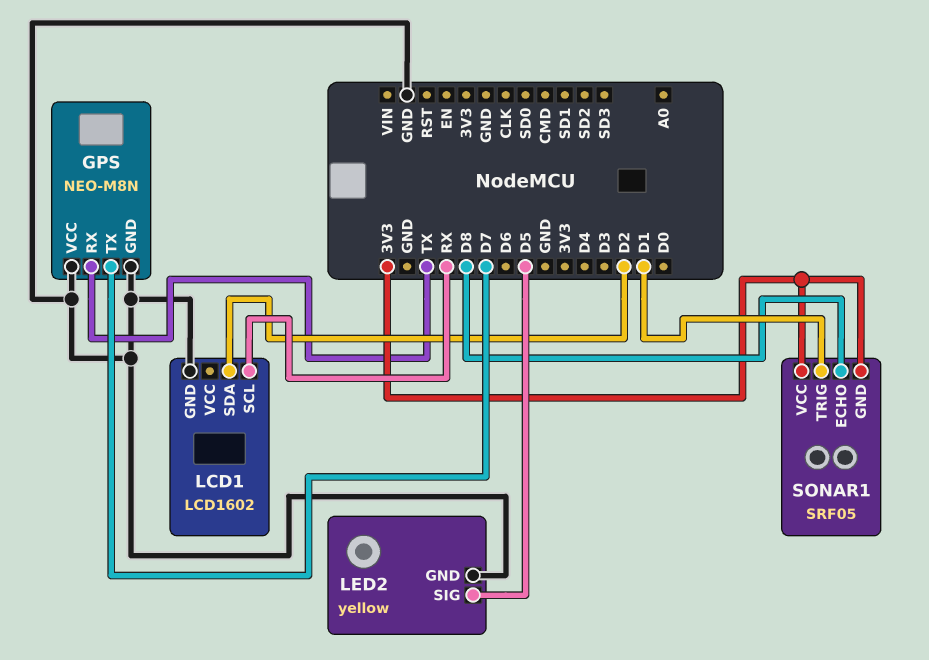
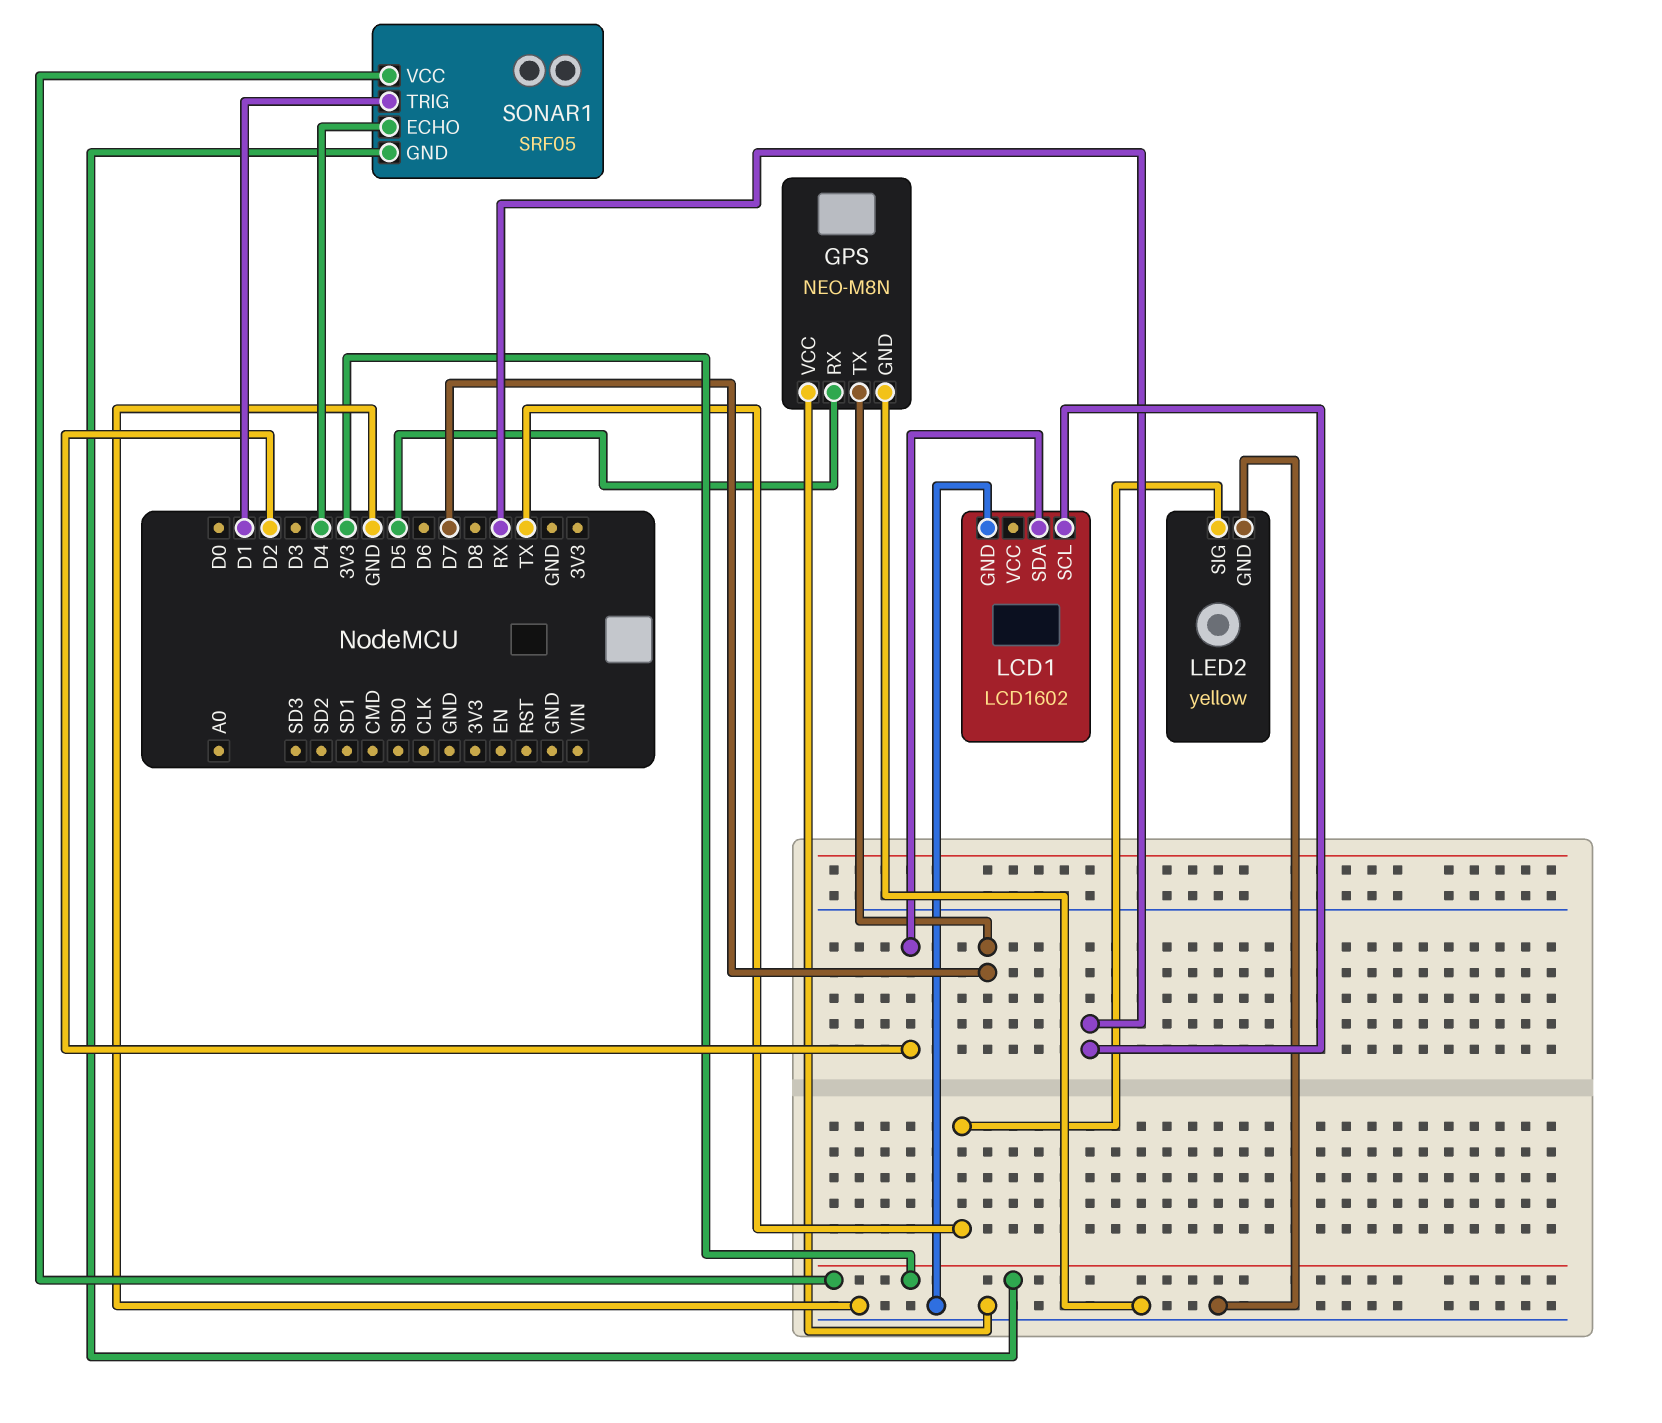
GPS pin RX: TX -> D5
LED2 pin SIG: D5 -> TX
SONAR1 pin ECHO: D8 -> D4

